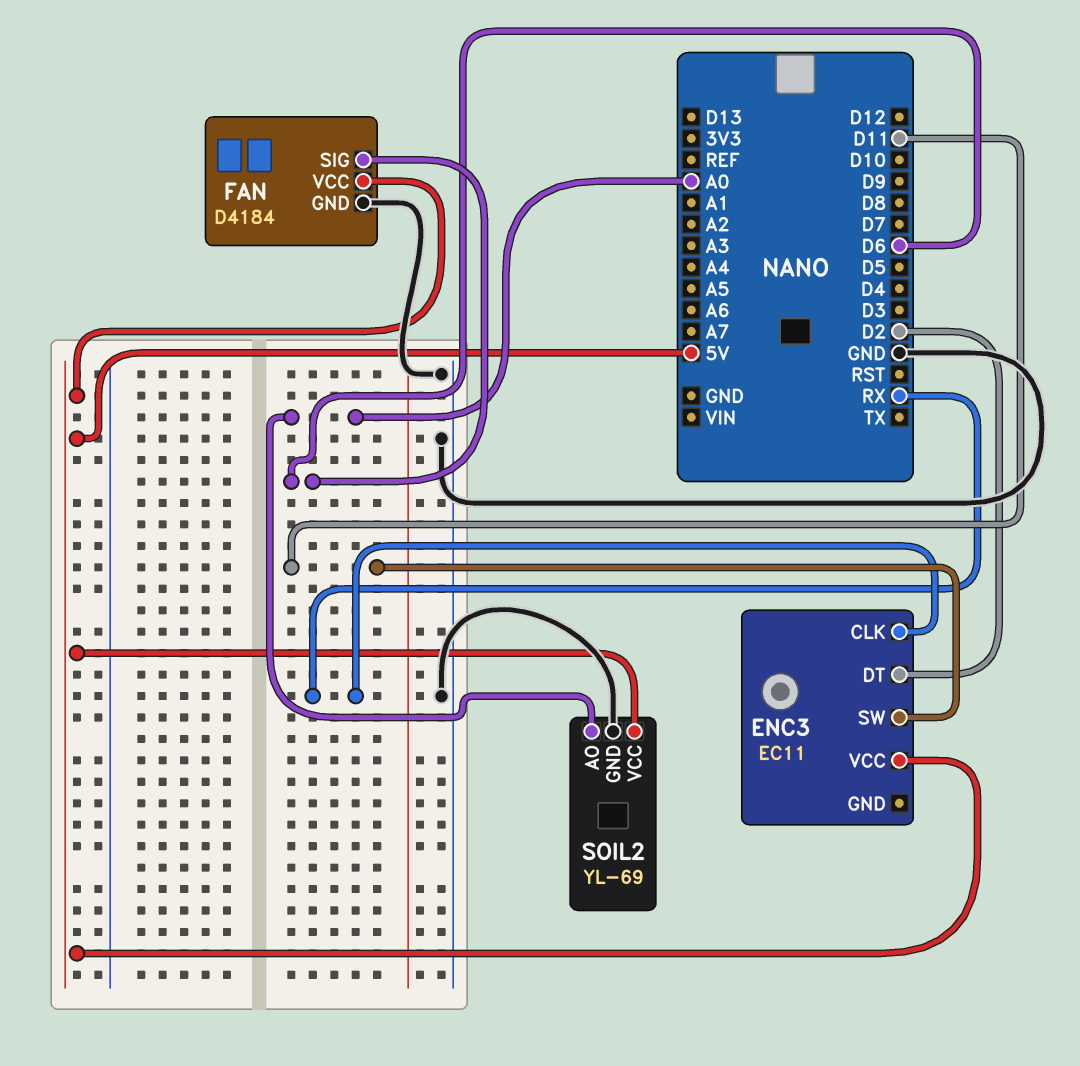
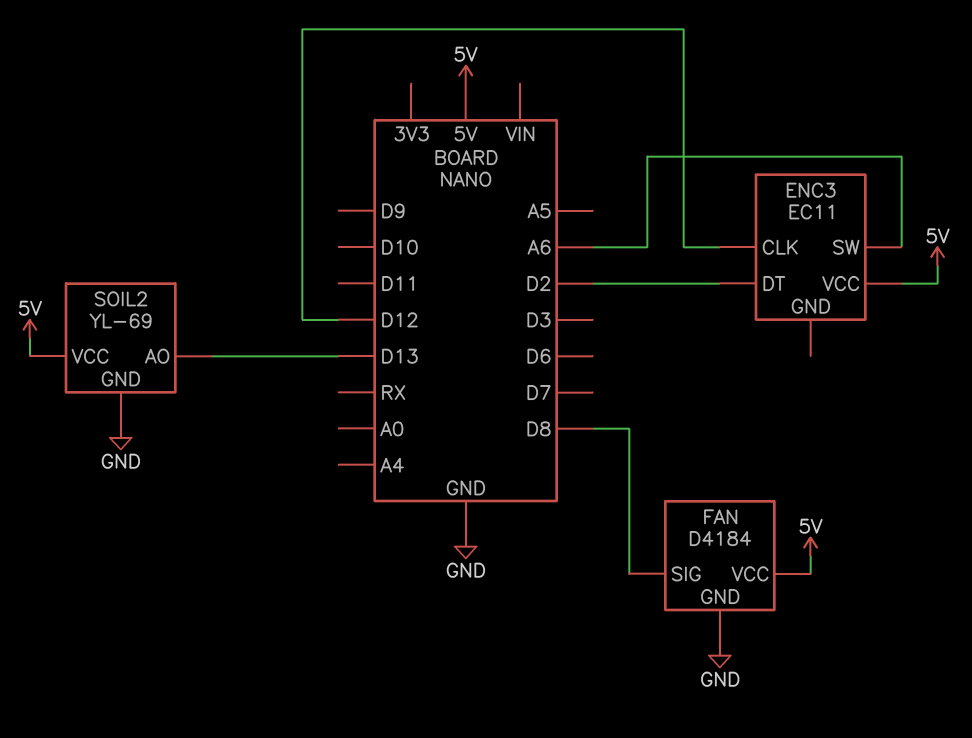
ENC3 pin CLK: RX -> D12
ENC3 pin SW: D11 -> A6
FAN pin SIG: D6 -> D8
SOIL2 pin AO: A0 -> D13

